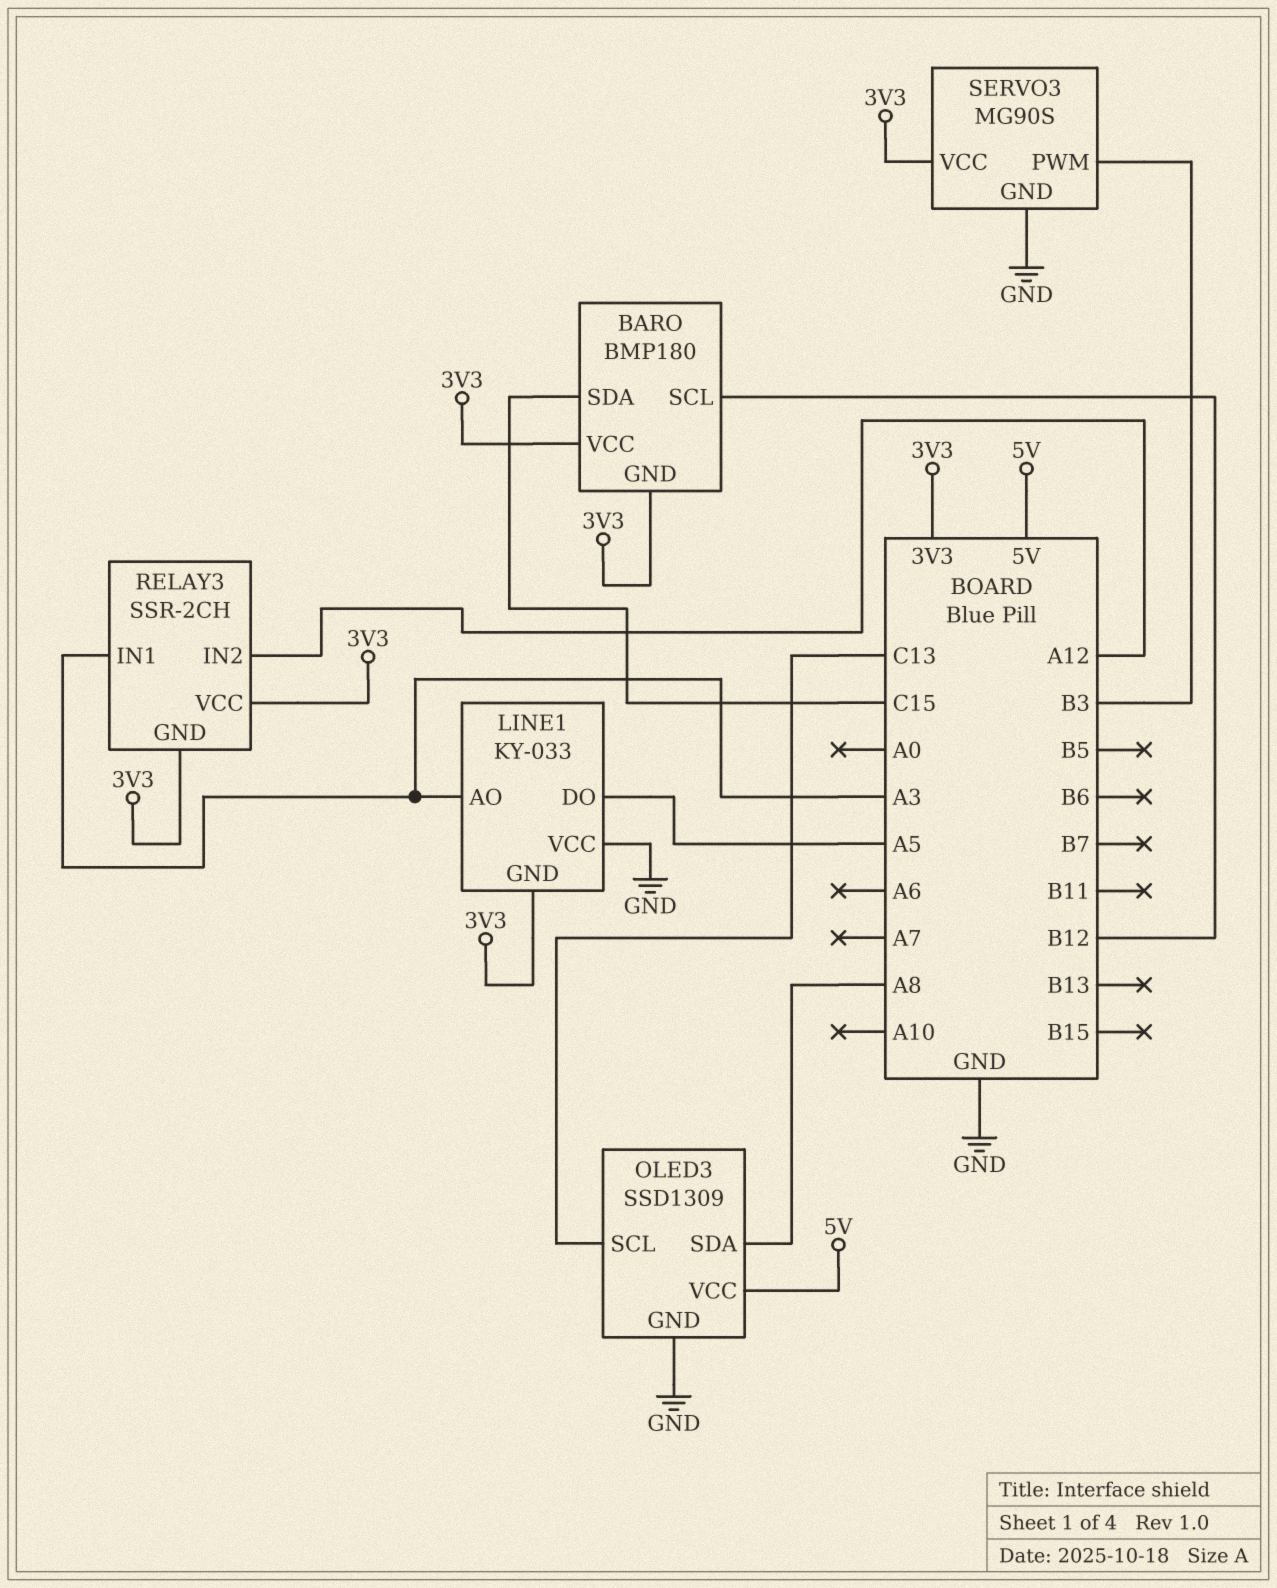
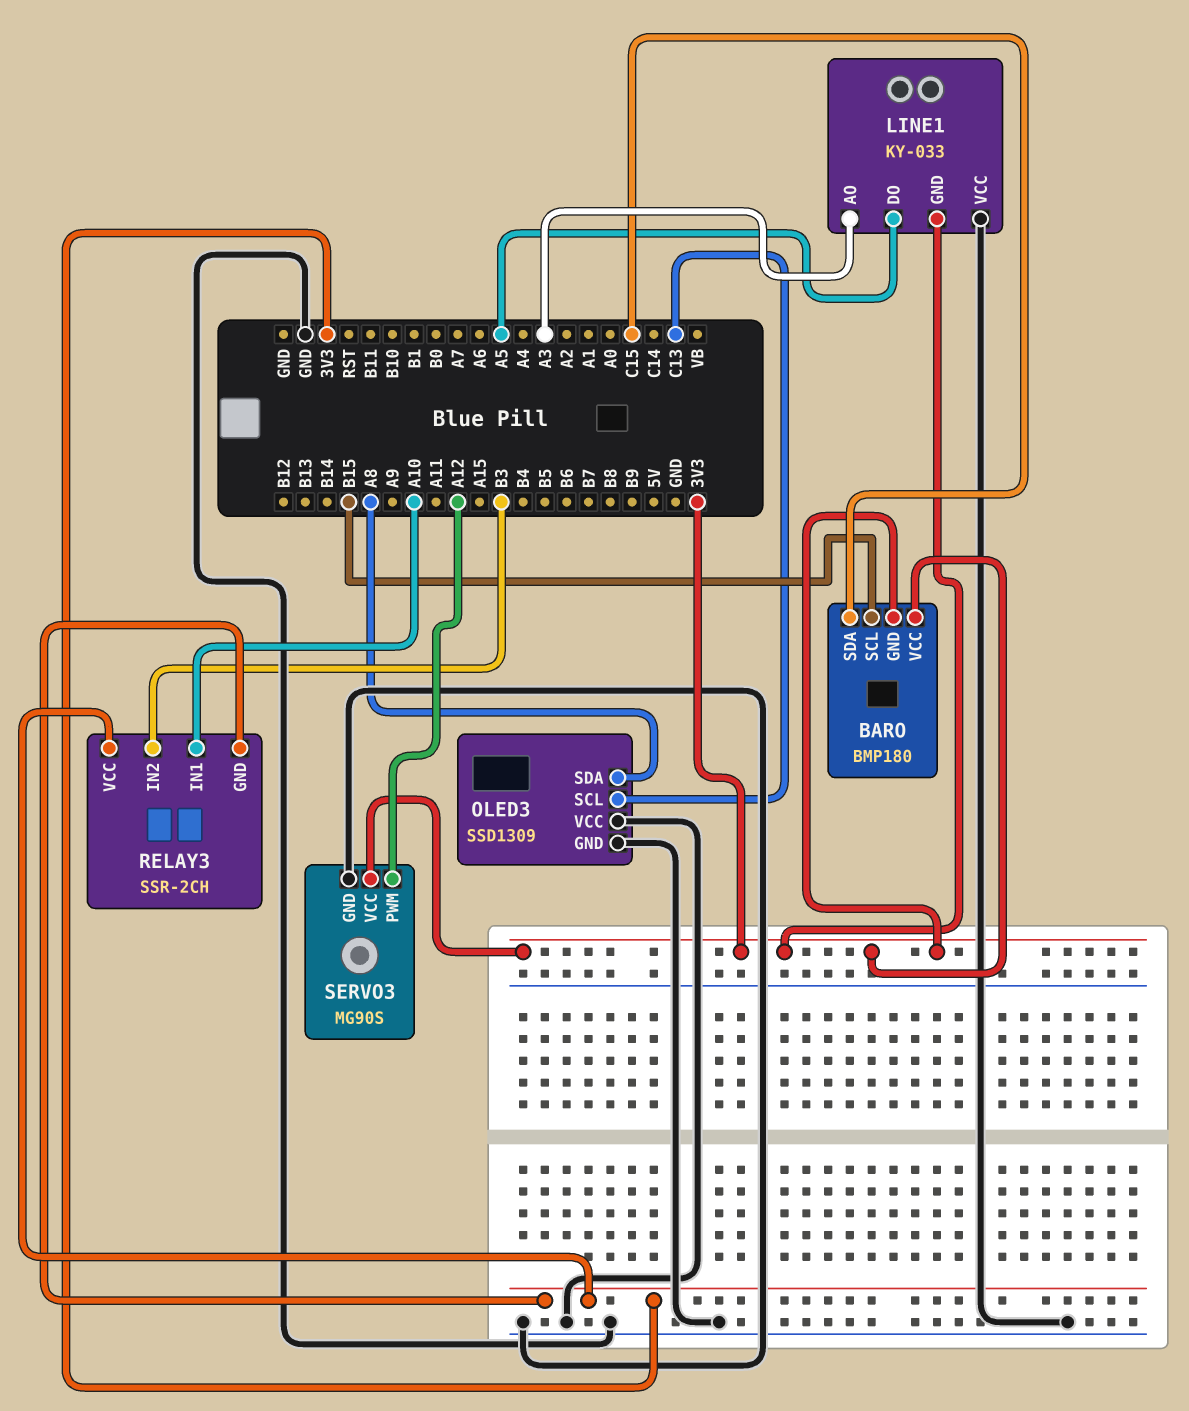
BARO pin SCL: B12 -> B15
OLED3 pin VCC: 5V -> GND
RELAY3 pin IN1: A3 -> A10
RELAY3 pin IN2: A12 -> B3
SERVO3 pin PWM: B3 -> A12

